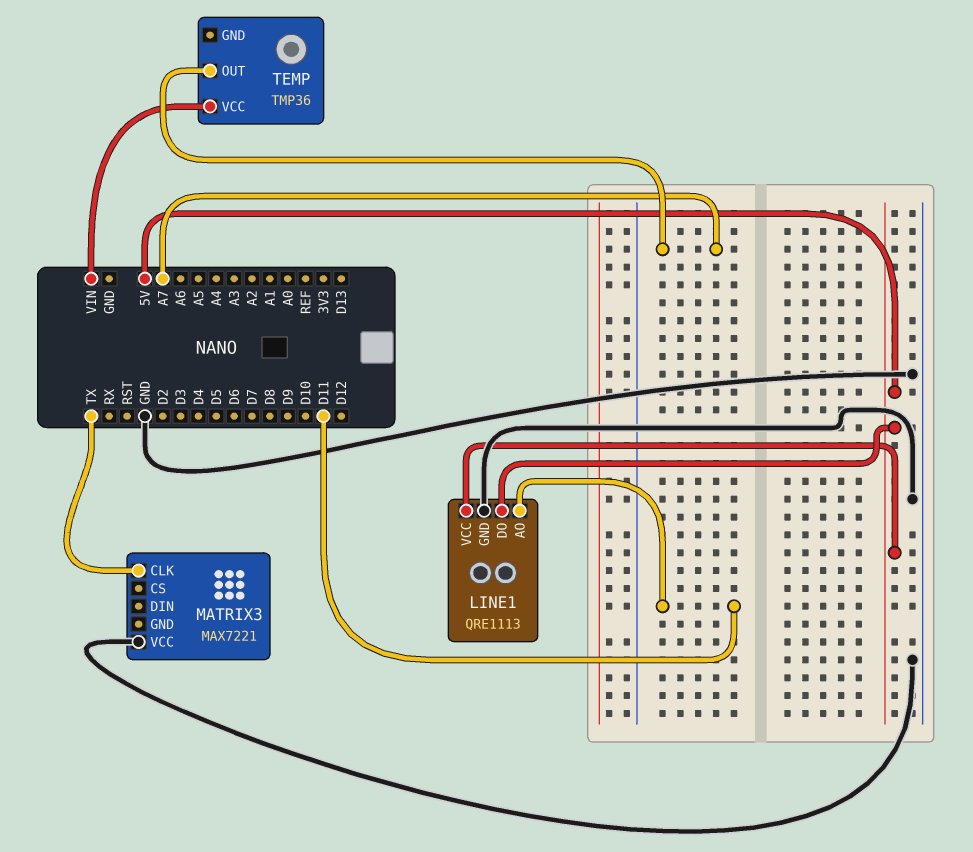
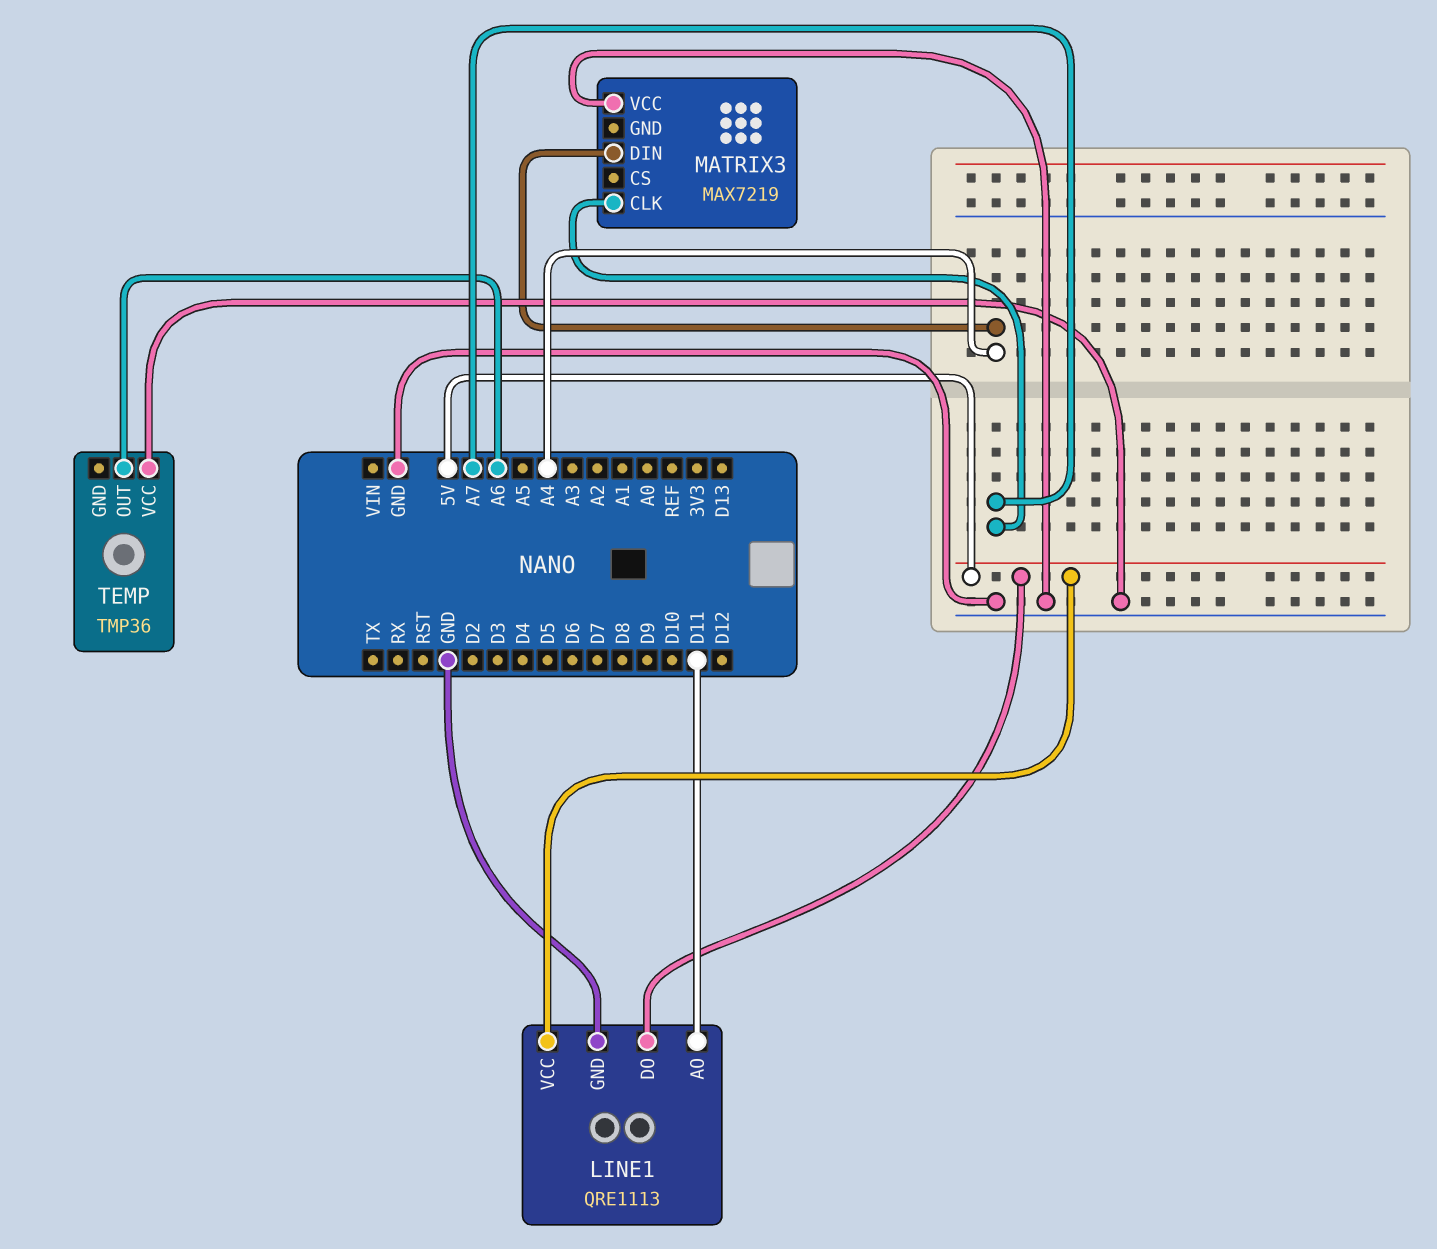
MATRIX3: MAX7221 -> MAX7219
MATRIX3 pin CLK: TX -> A7
MATRIX3 pin DIN: none -> A4
TEMP pin OUT: A7 -> A6
TEMP pin VCC: VIN -> GND

